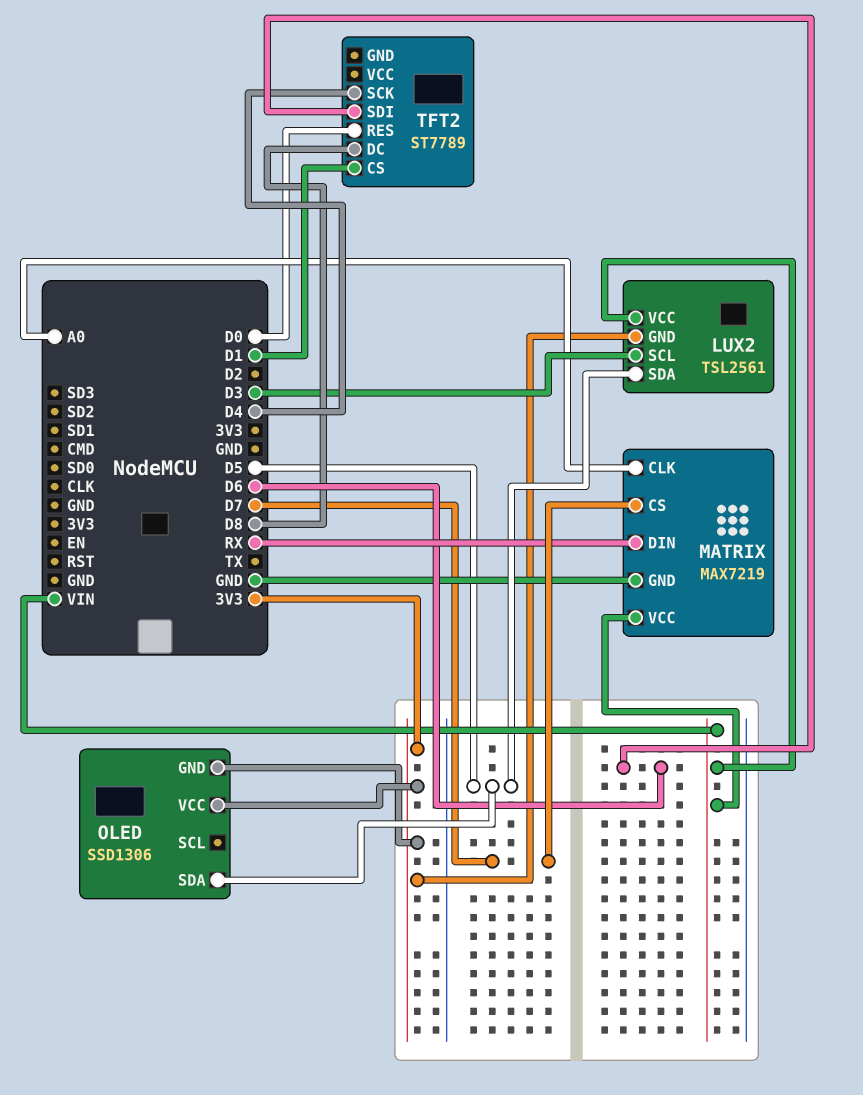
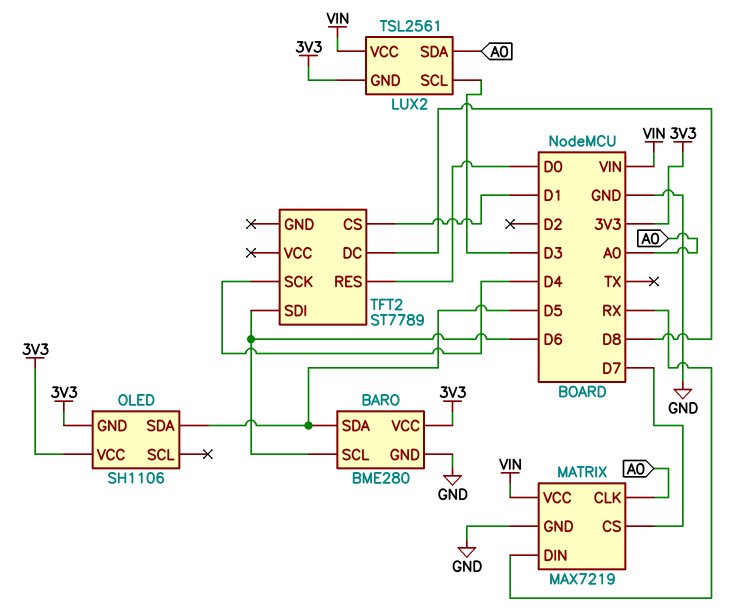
BARO: none -> BME280
BARO pin GND: none -> GND
BARO pin SCL: none -> D6
BARO pin SDA: none -> D5
BARO pin VCC: none -> 3V3
LUX2 pin SDA: D5 -> A0
OLED: SSD1306 -> SH1106

